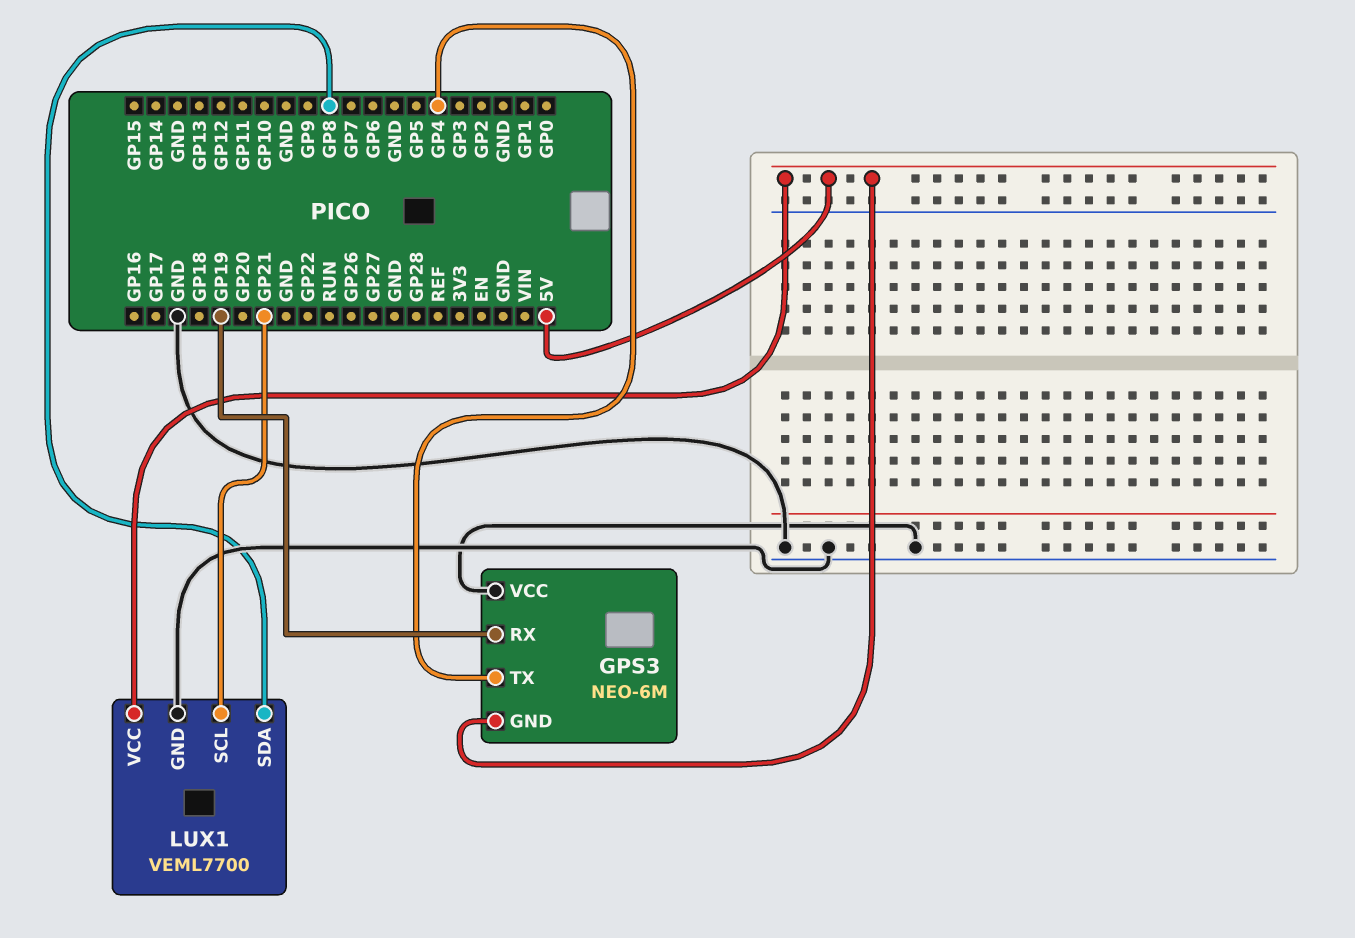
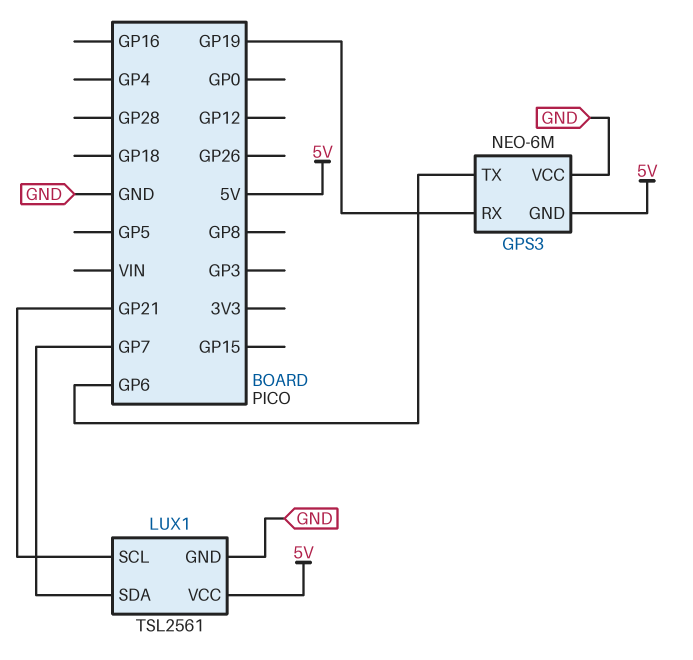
GPS3 pin TX: GP4 -> GP6
LUX1: VEML7700 -> TSL2561
LUX1 pin SDA: GP8 -> GP7

